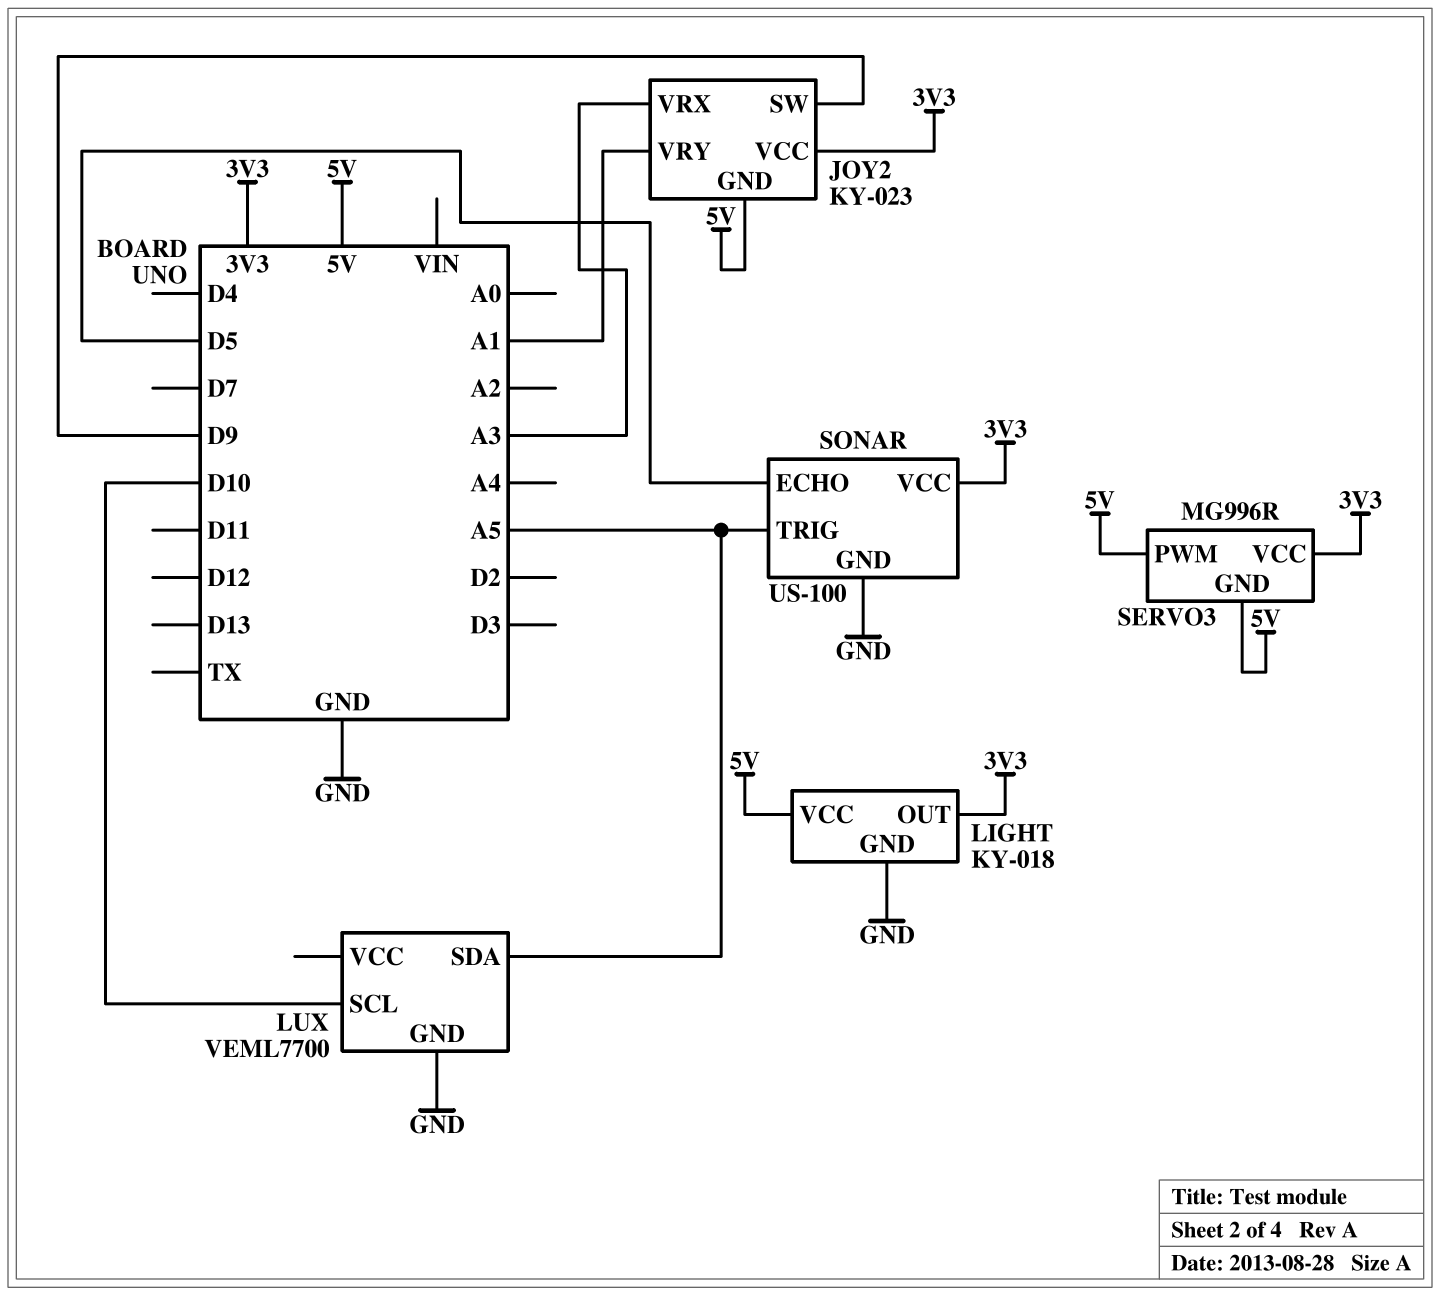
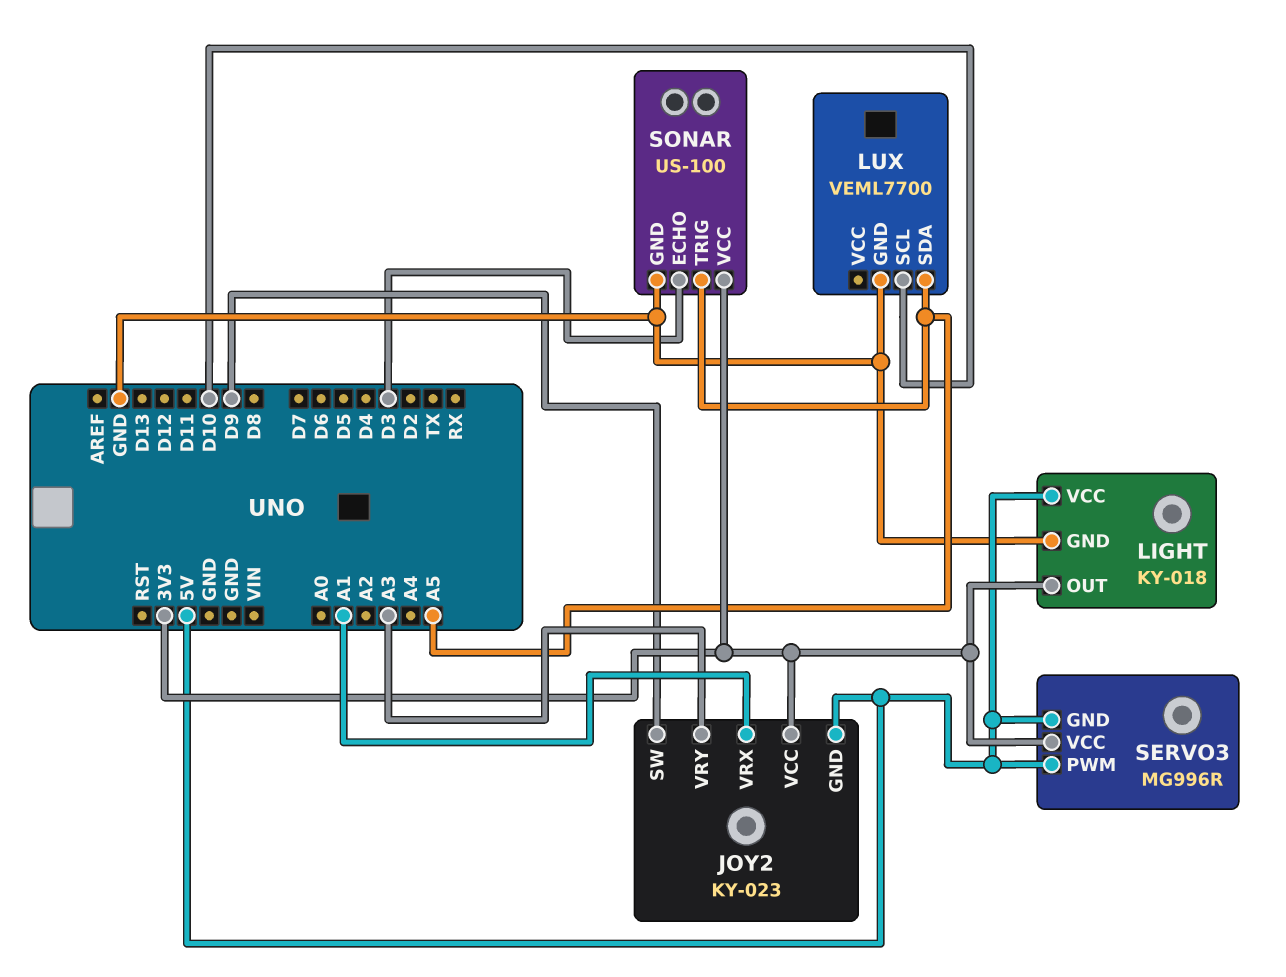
JOY2 pin VRX: A3 -> A1
JOY2 pin VRY: A1 -> A3
SONAR pin ECHO: D5 -> D3

